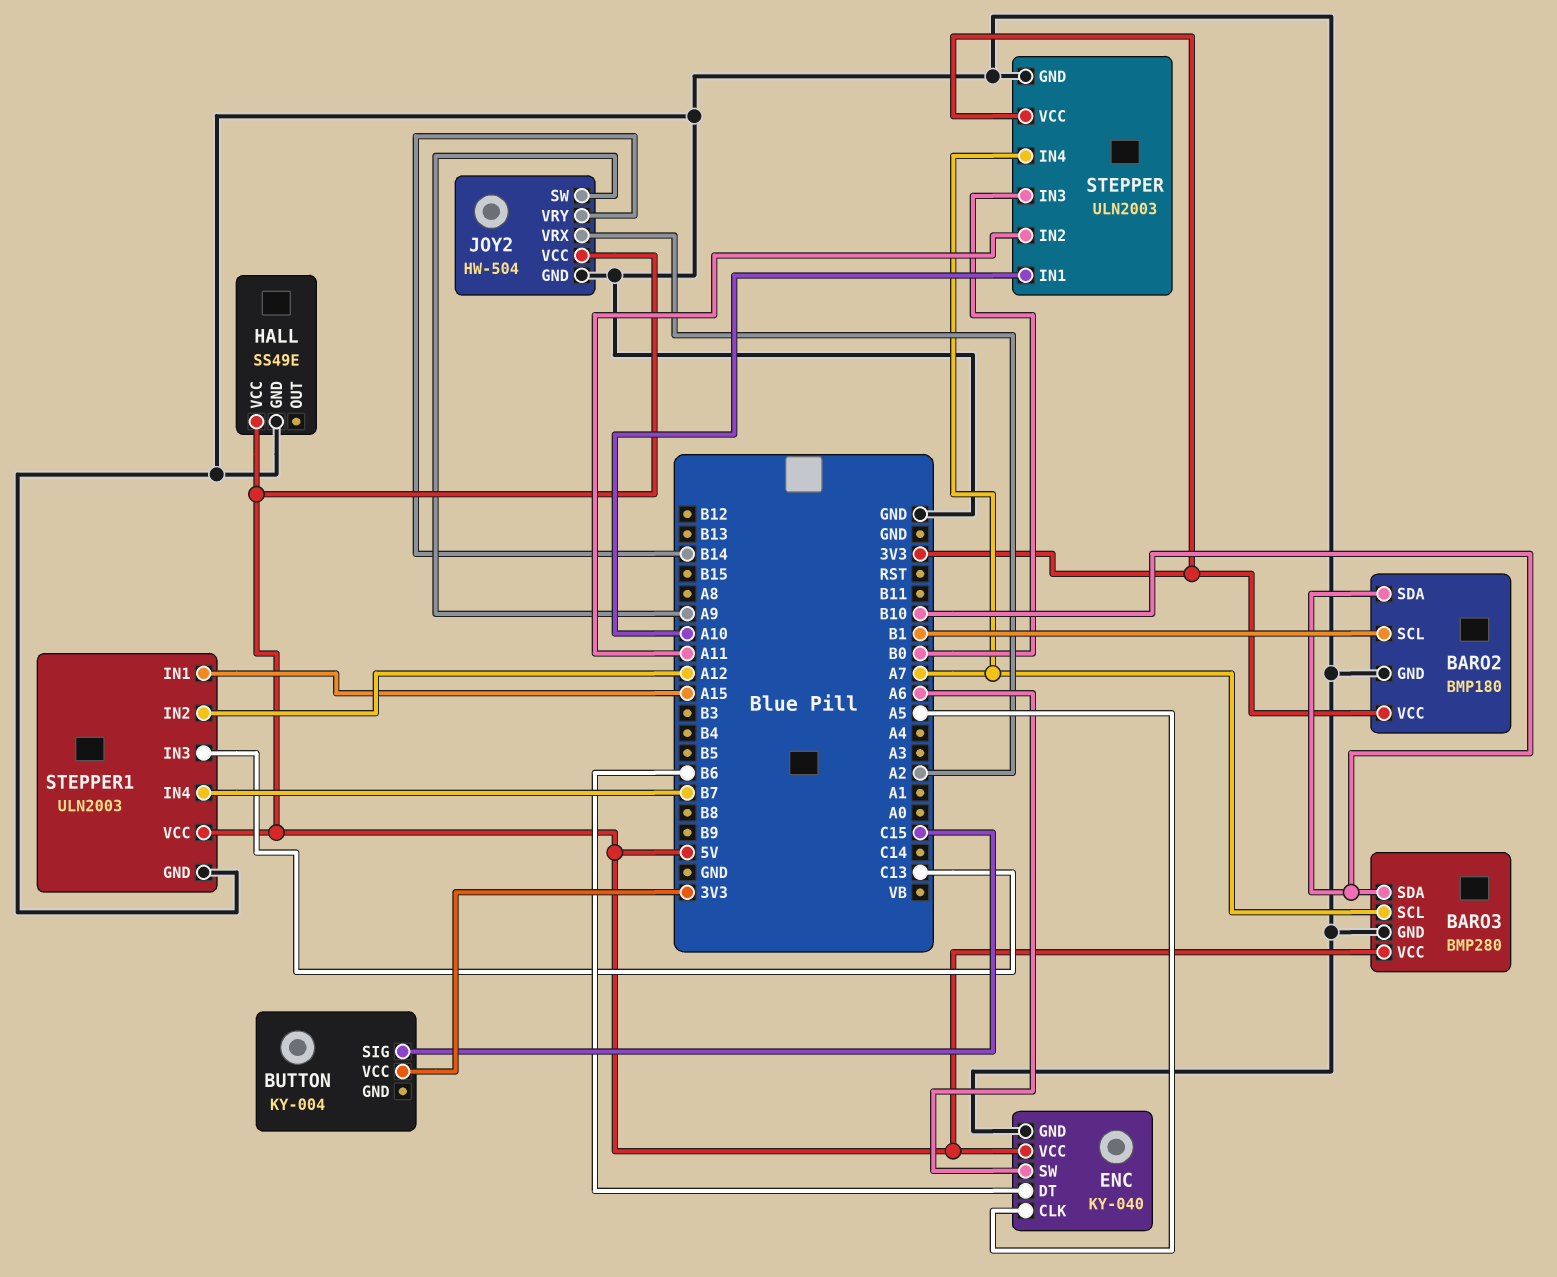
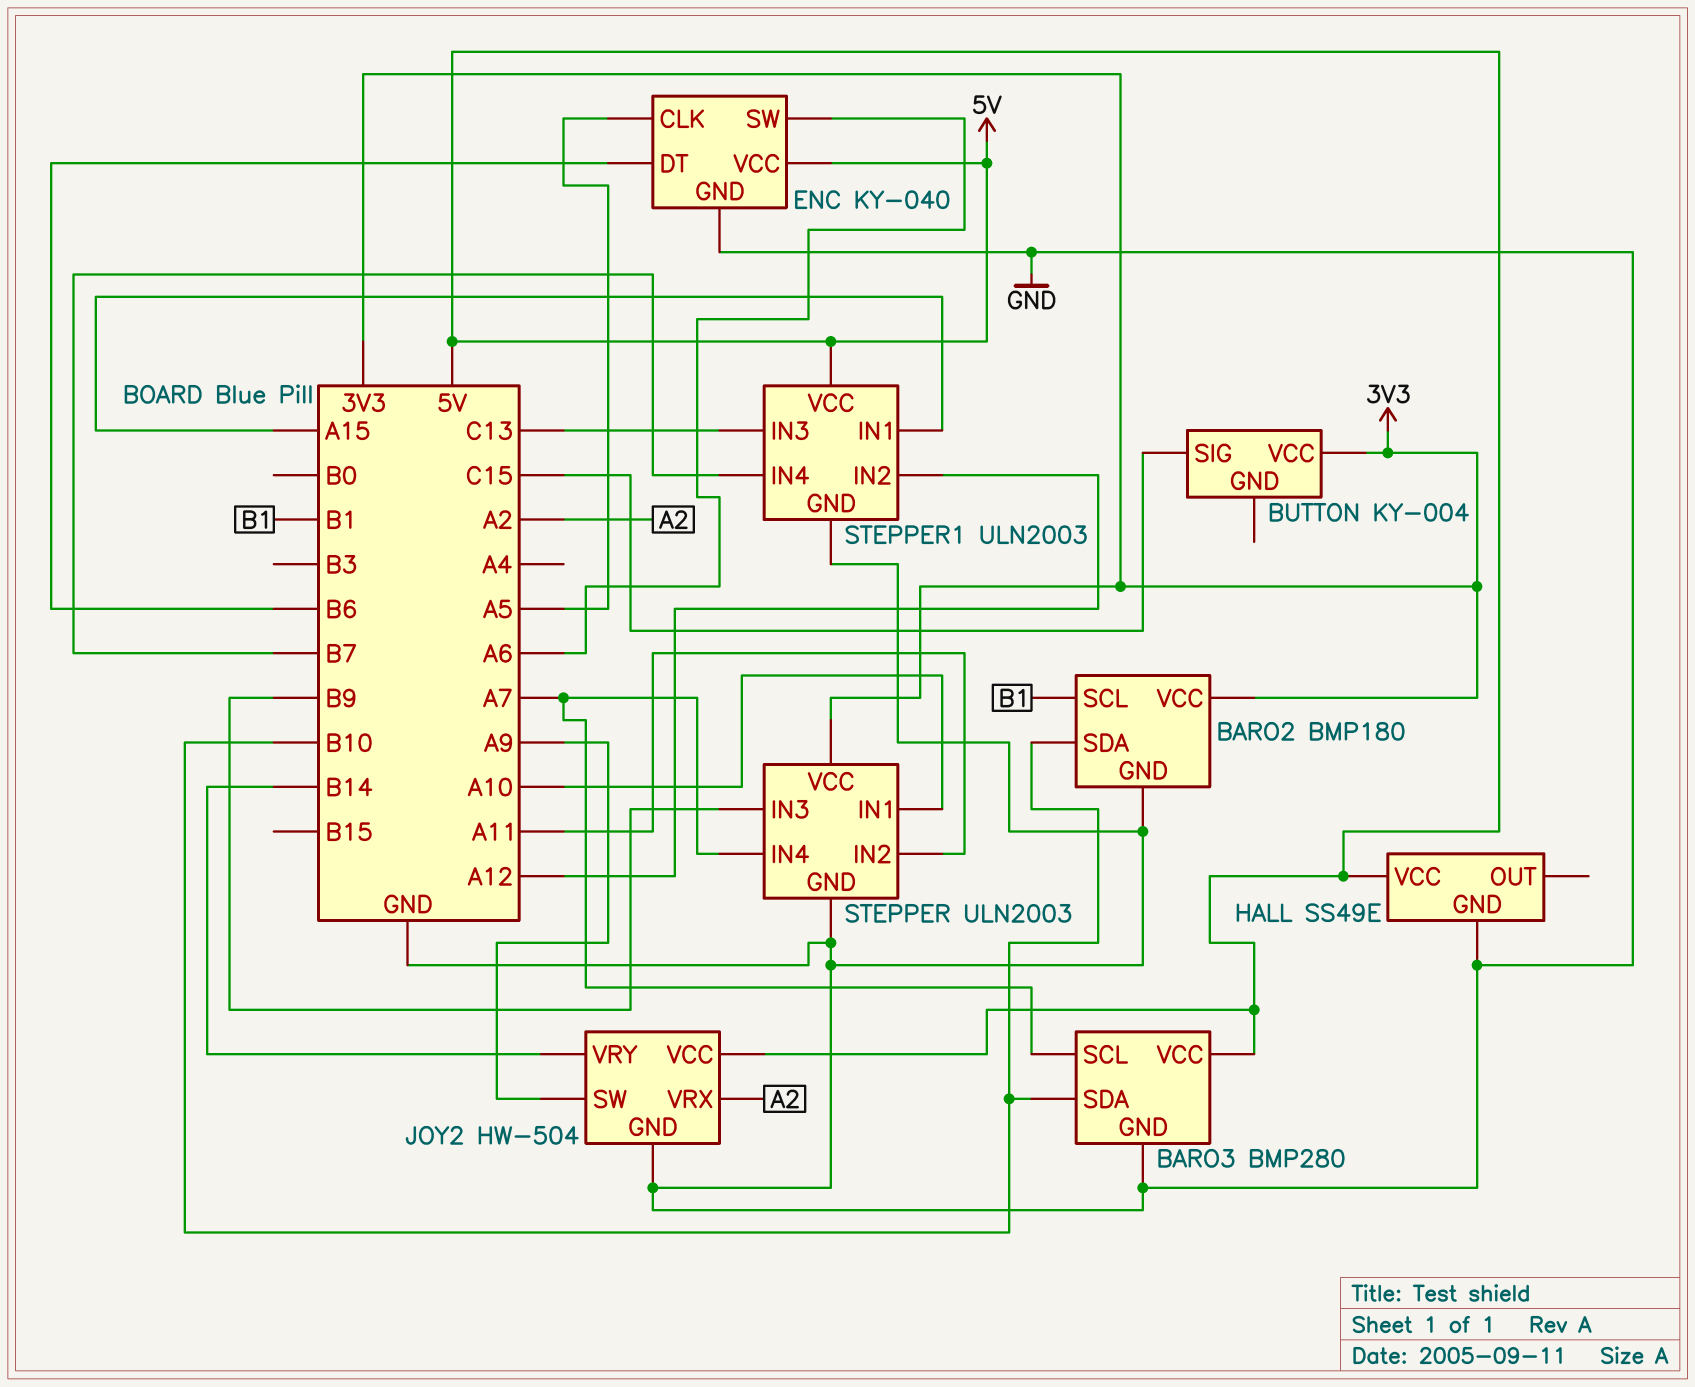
STEPPER pin IN3: B0 -> B9

